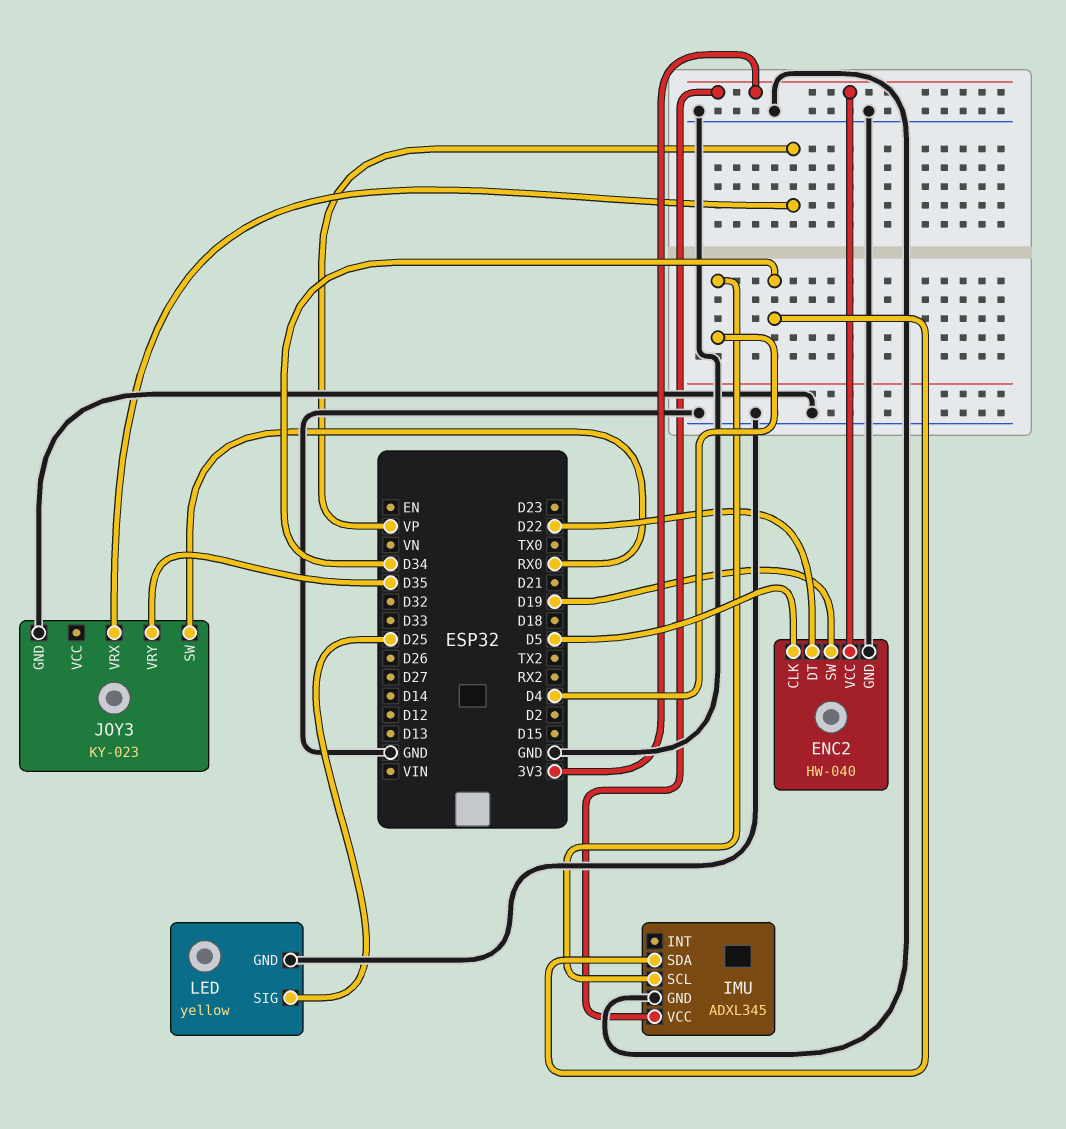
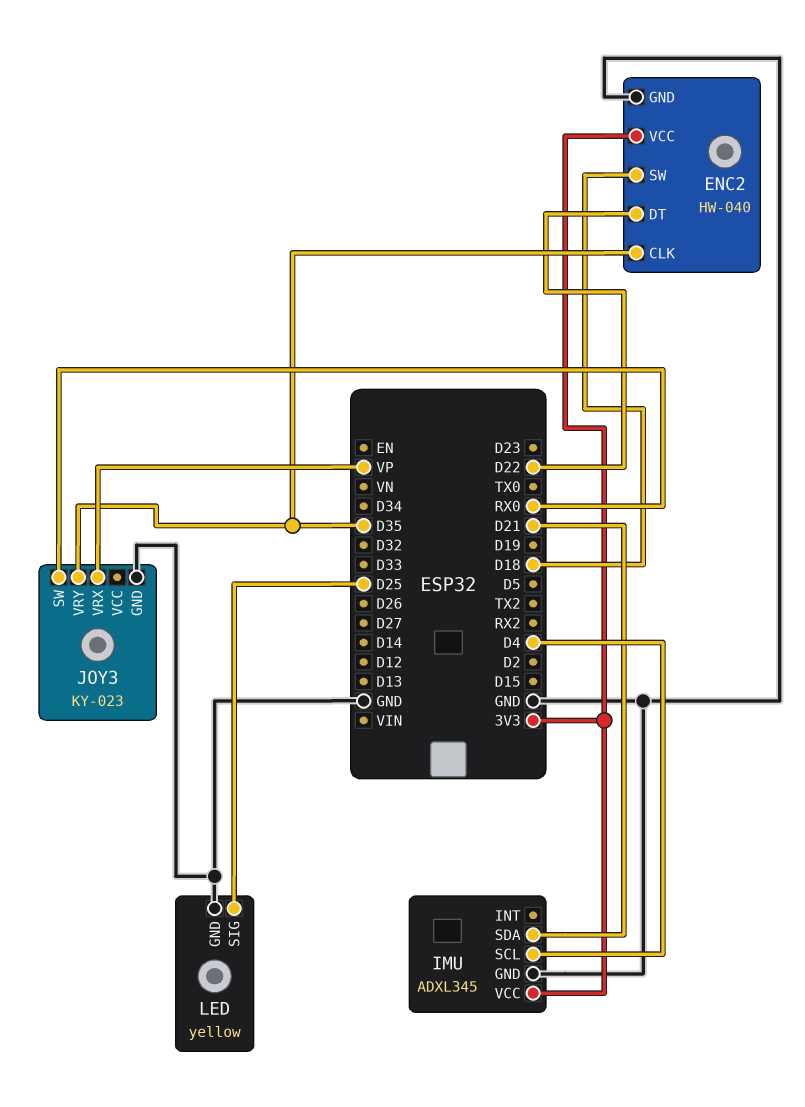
ENC2 pin CLK: D5 -> D35
ENC2 pin SW: D19 -> D18
IMU pin SDA: D34 -> D21

